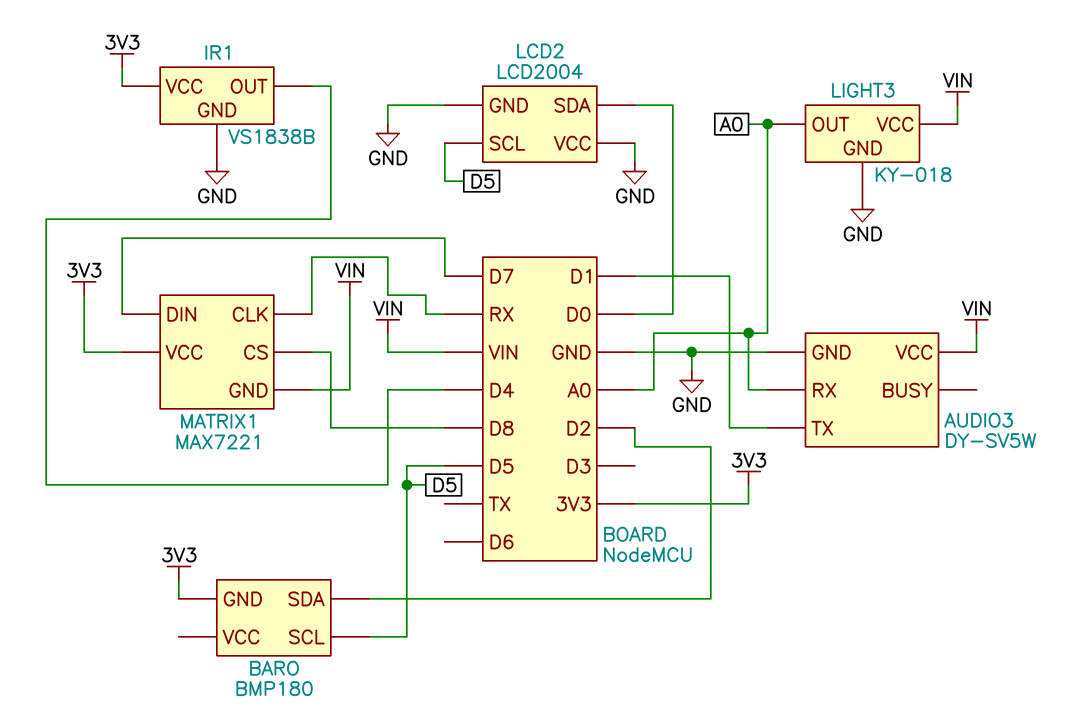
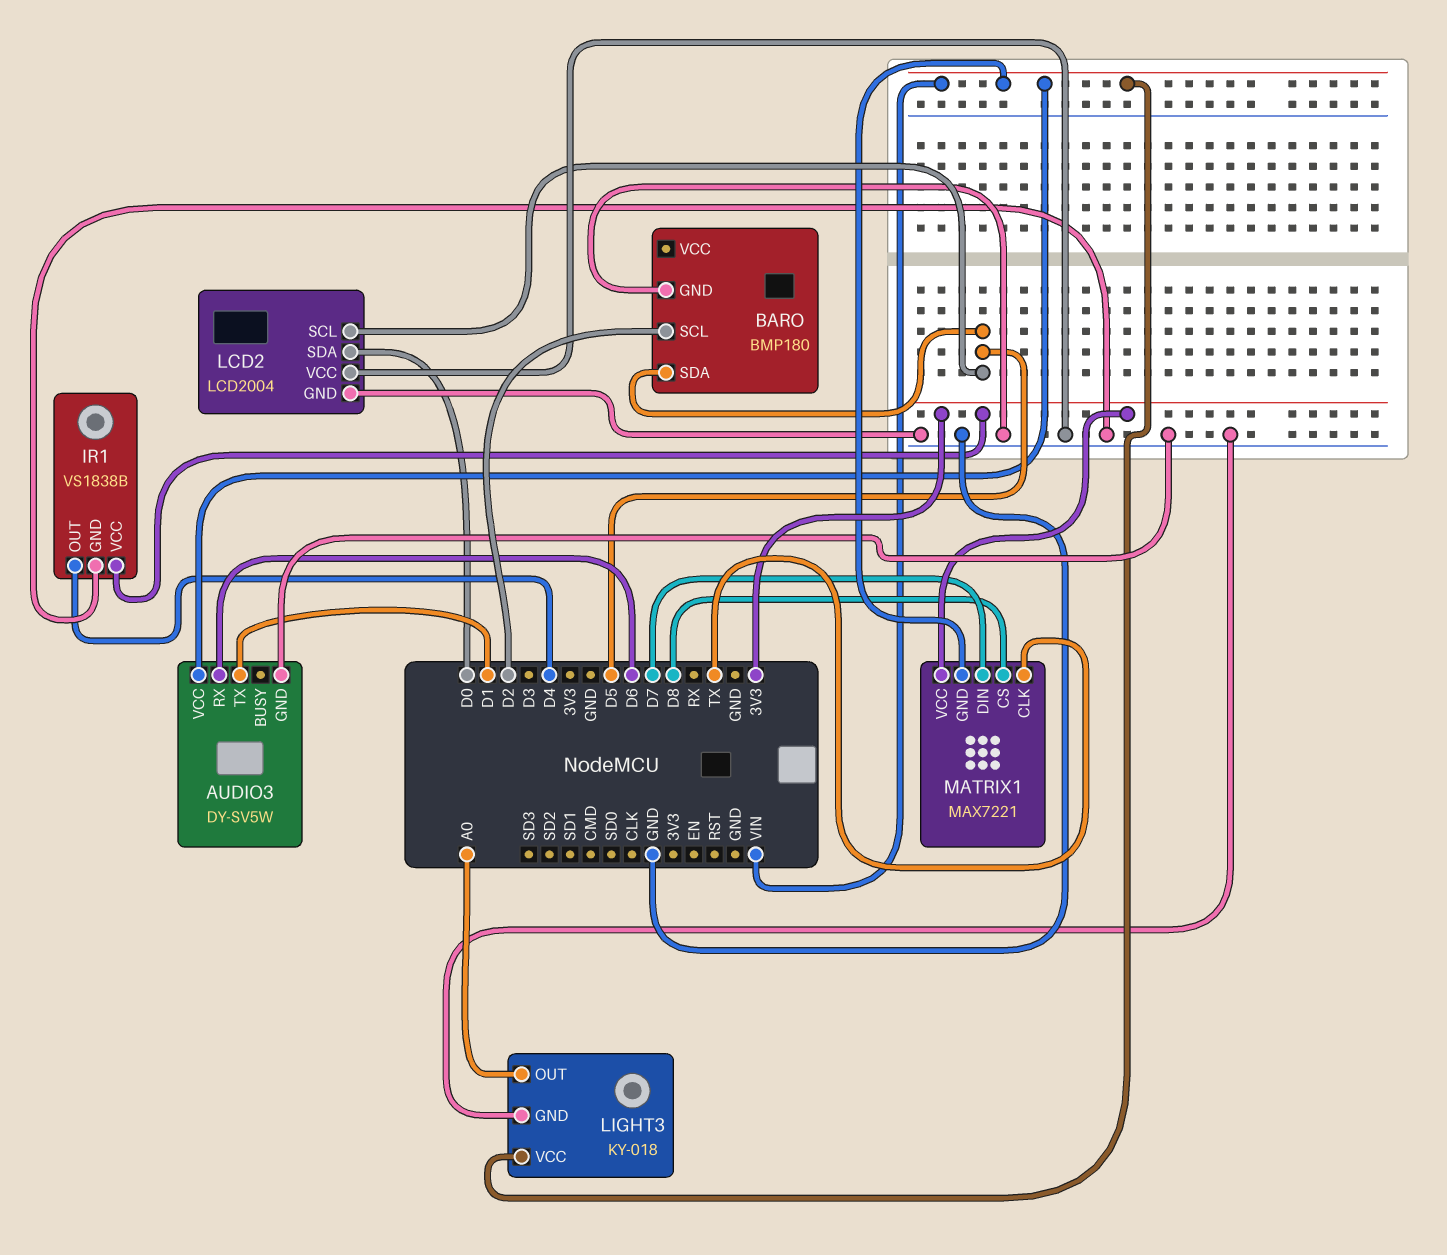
AUDIO3 pin RX: A0 -> D6
BARO pin GND: 3V3 -> GND
BARO pin SCL: D5 -> D2
BARO pin SDA: D2 -> D5
MATRIX1 pin CLK: RX -> TX

